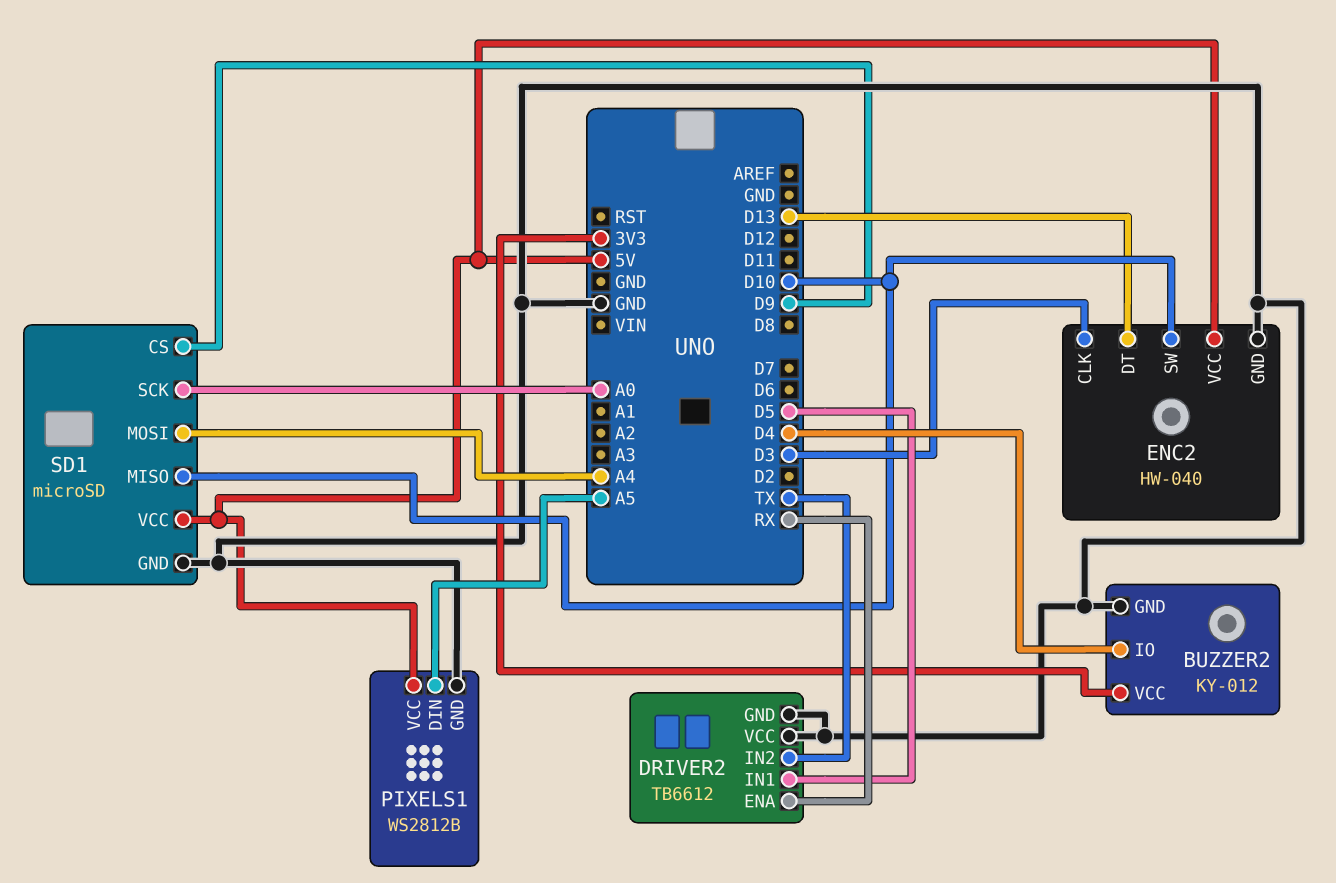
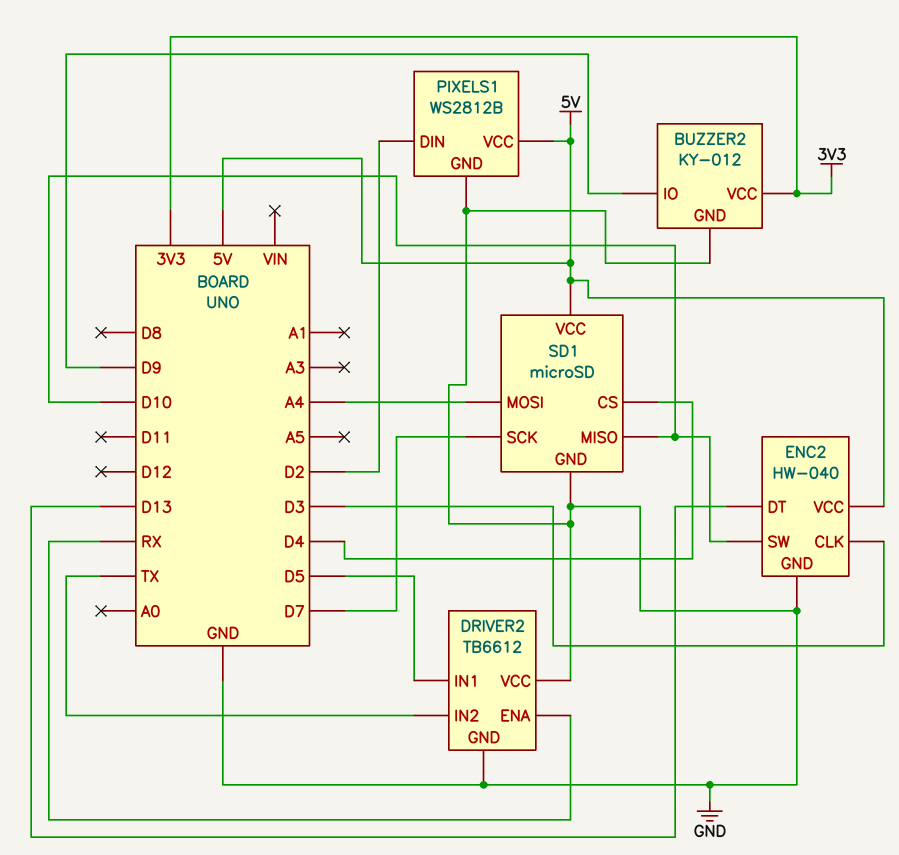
BUZZER2 pin IO: D4 -> D9
PIXELS1 pin DIN: A5 -> D2
SD1 pin CS: D9 -> D4
SD1 pin SCK: A0 -> D7

